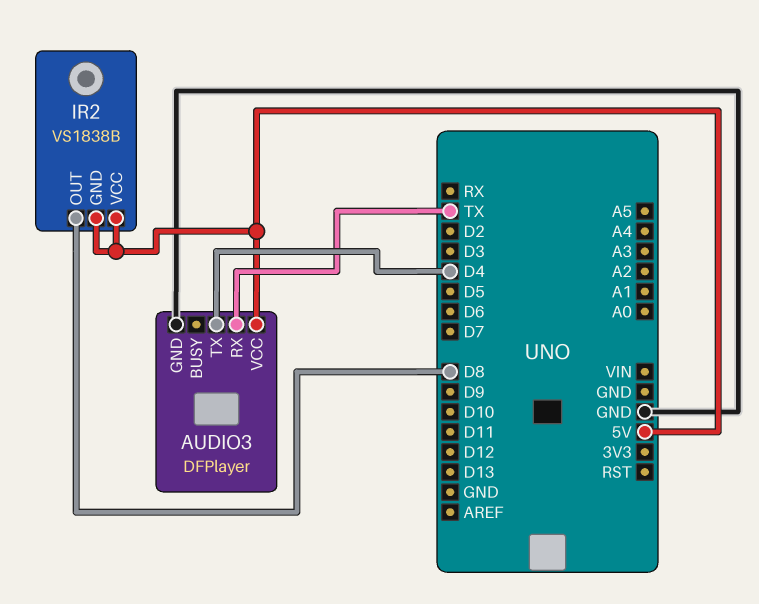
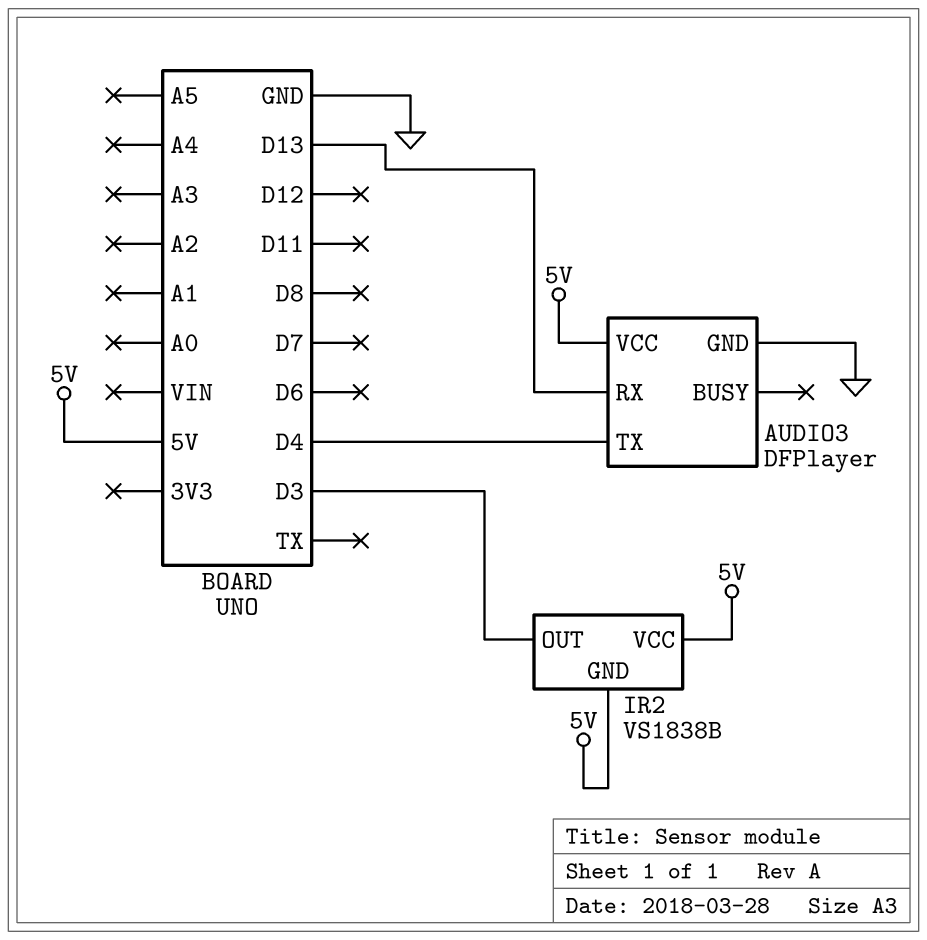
AUDIO3 pin RX: TX -> D13
IR2 pin OUT: D8 -> D3

